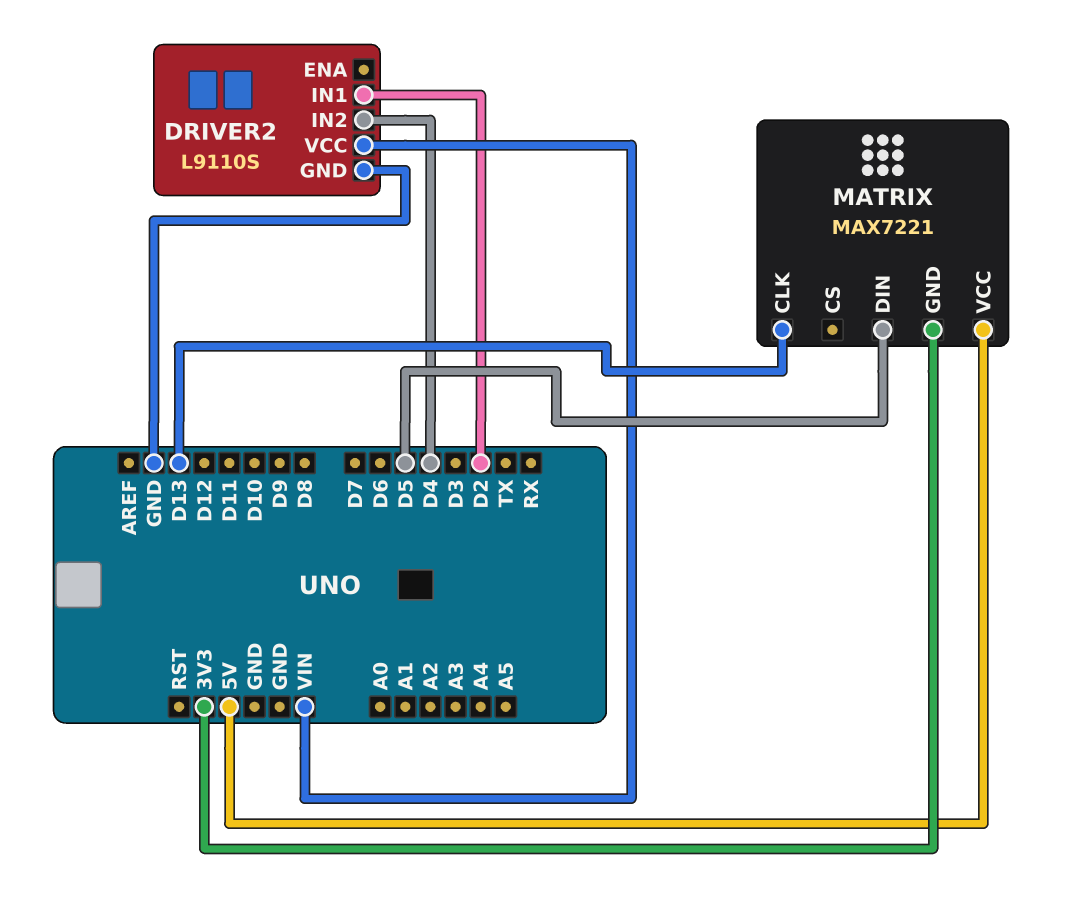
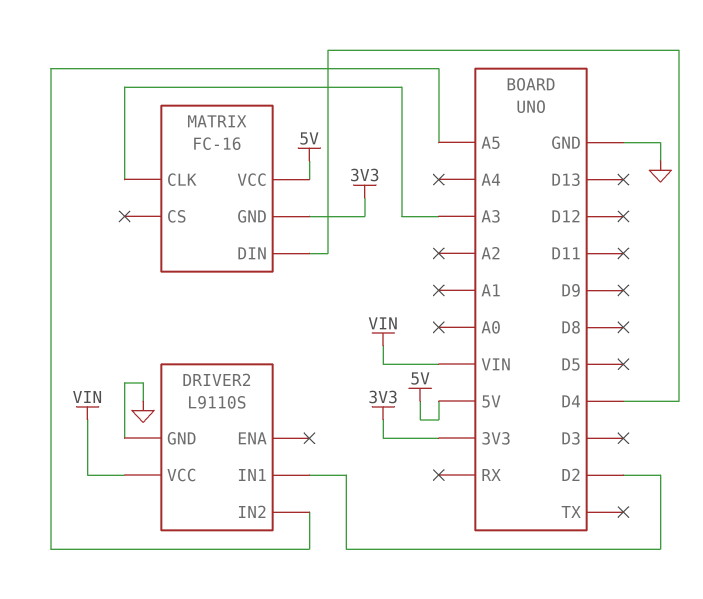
DRIVER2 pin IN2: D4 -> A5
MATRIX: MAX7221 -> FC-16
MATRIX pin CLK: D13 -> A3
MATRIX pin DIN: D5 -> D4

